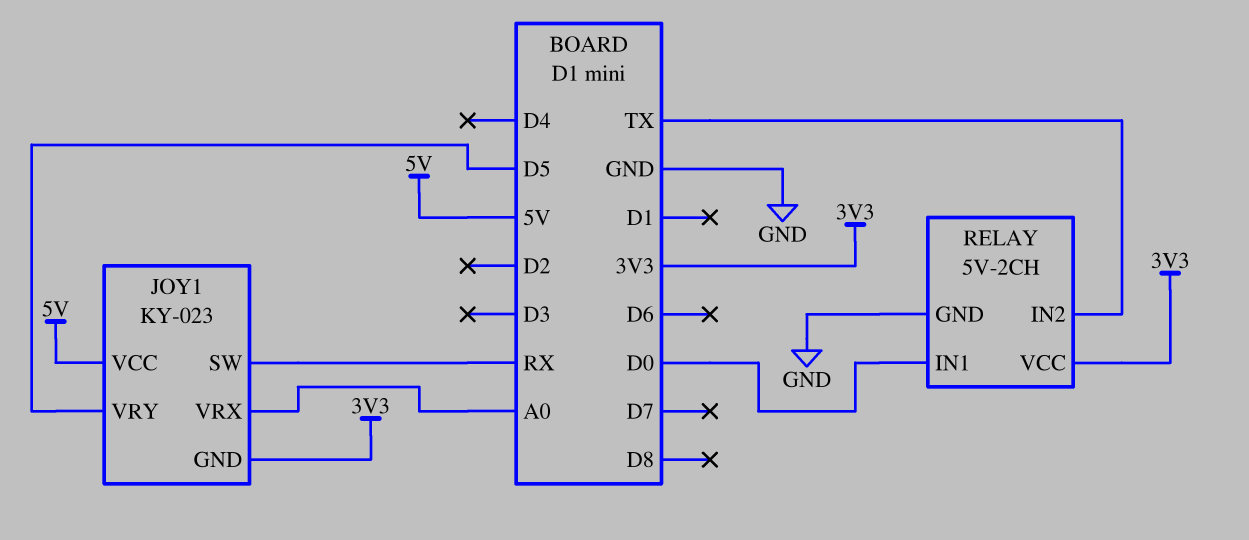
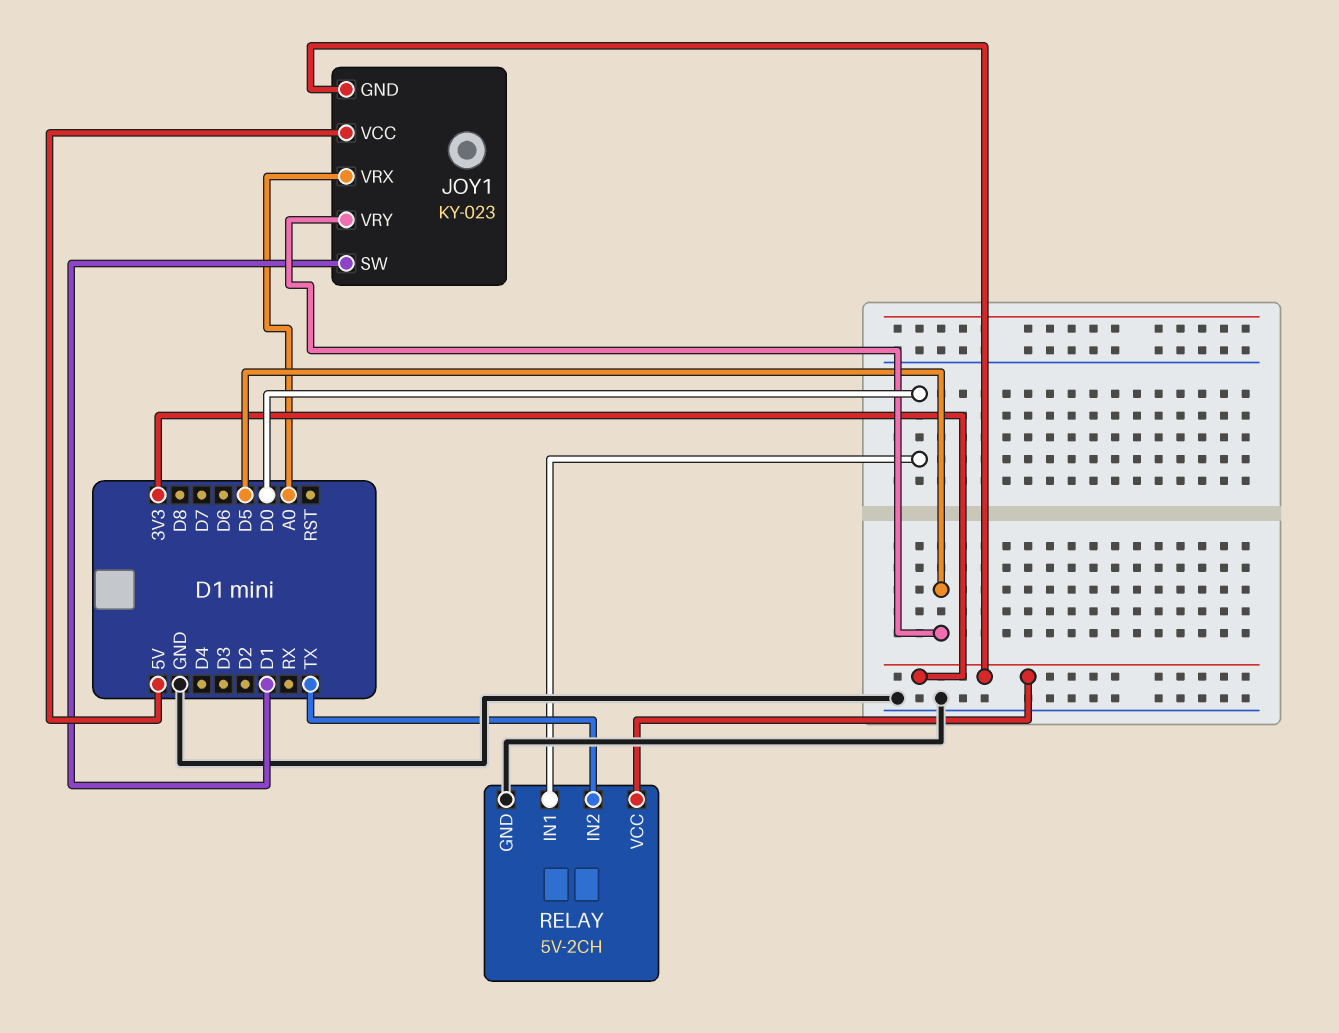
JOY1 pin SW: RX -> D1

